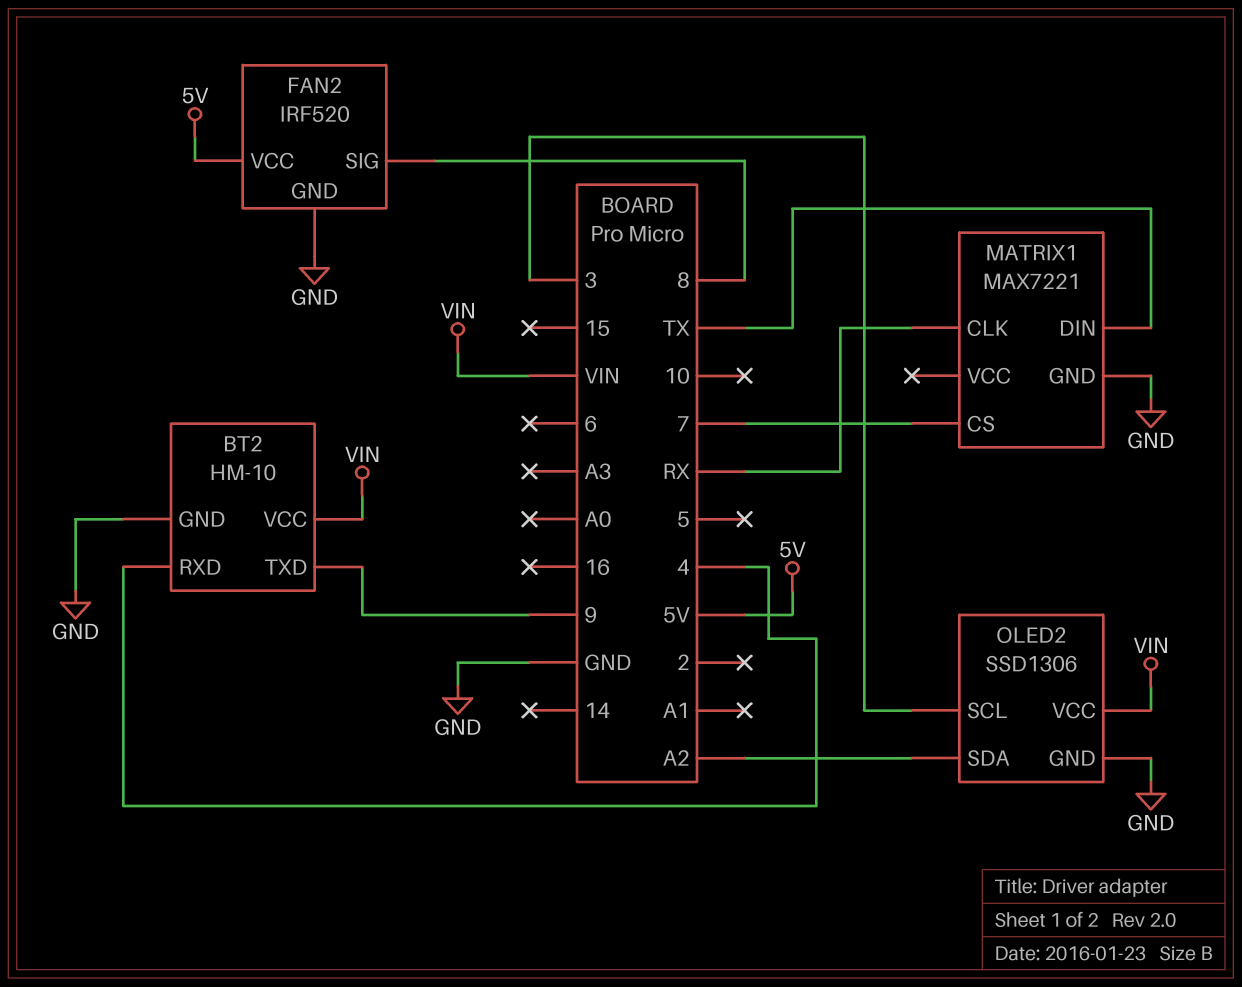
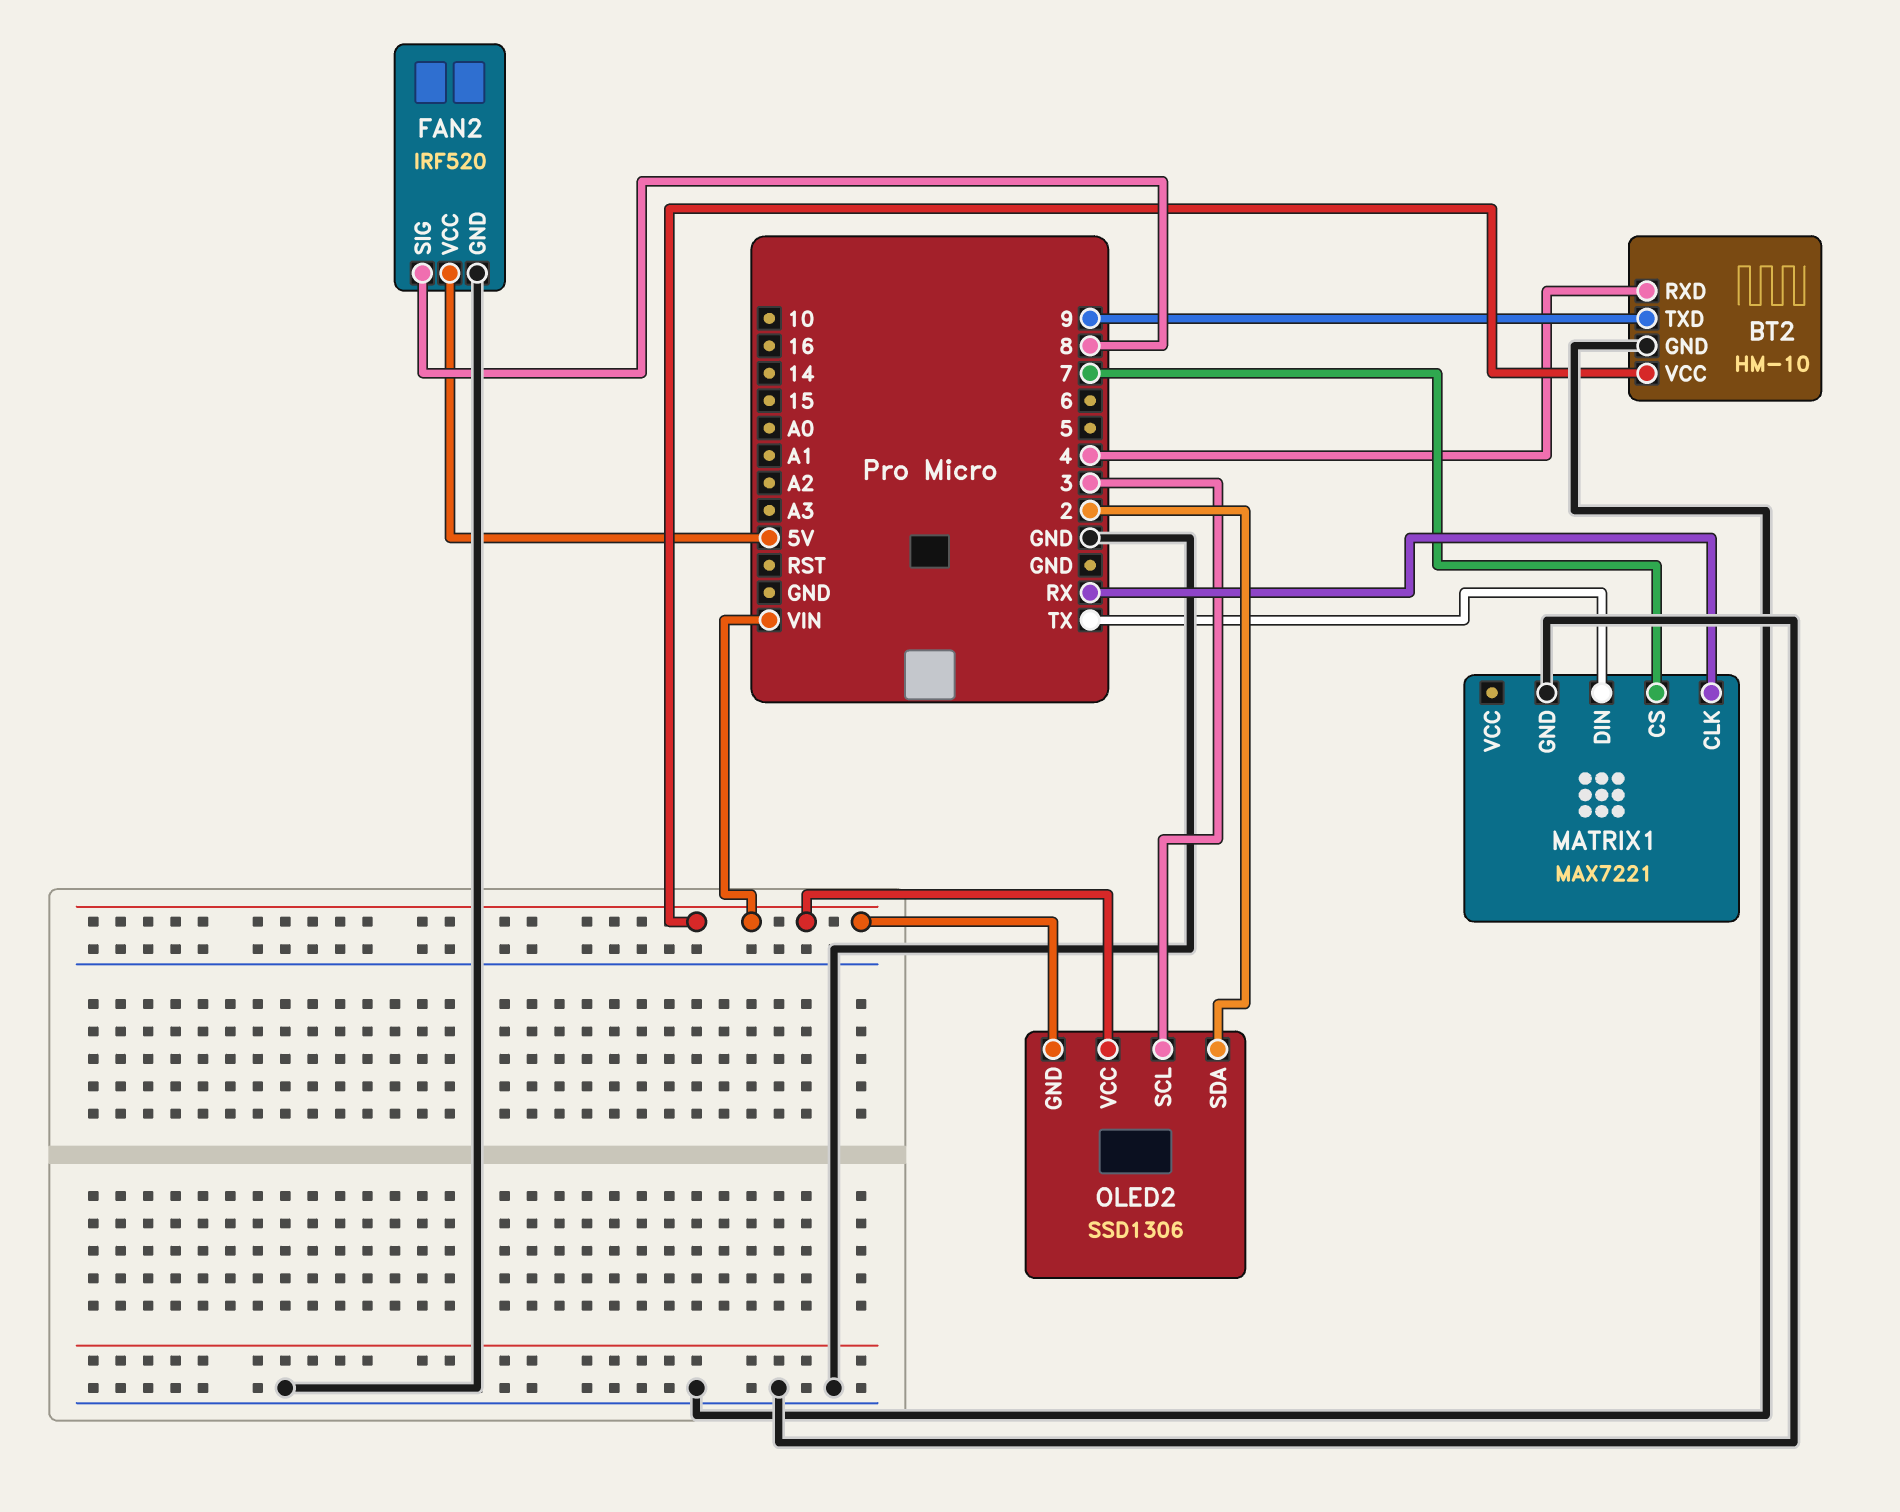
OLED2 pin GND: GND -> VIN
OLED2 pin SDA: A2 -> 2

